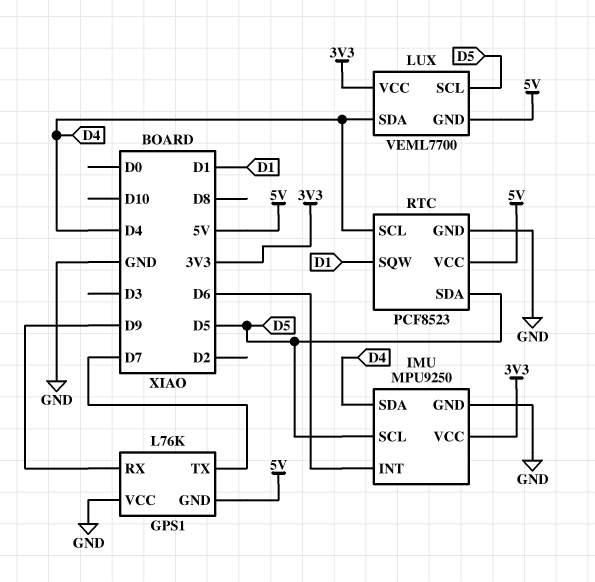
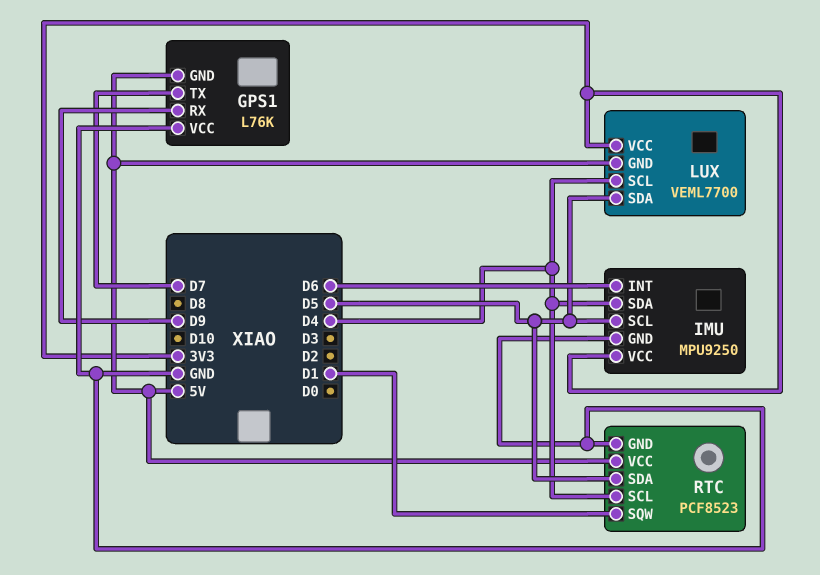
LUX pin SCL: D5 -> D4
LUX pin SDA: D4 -> D5

